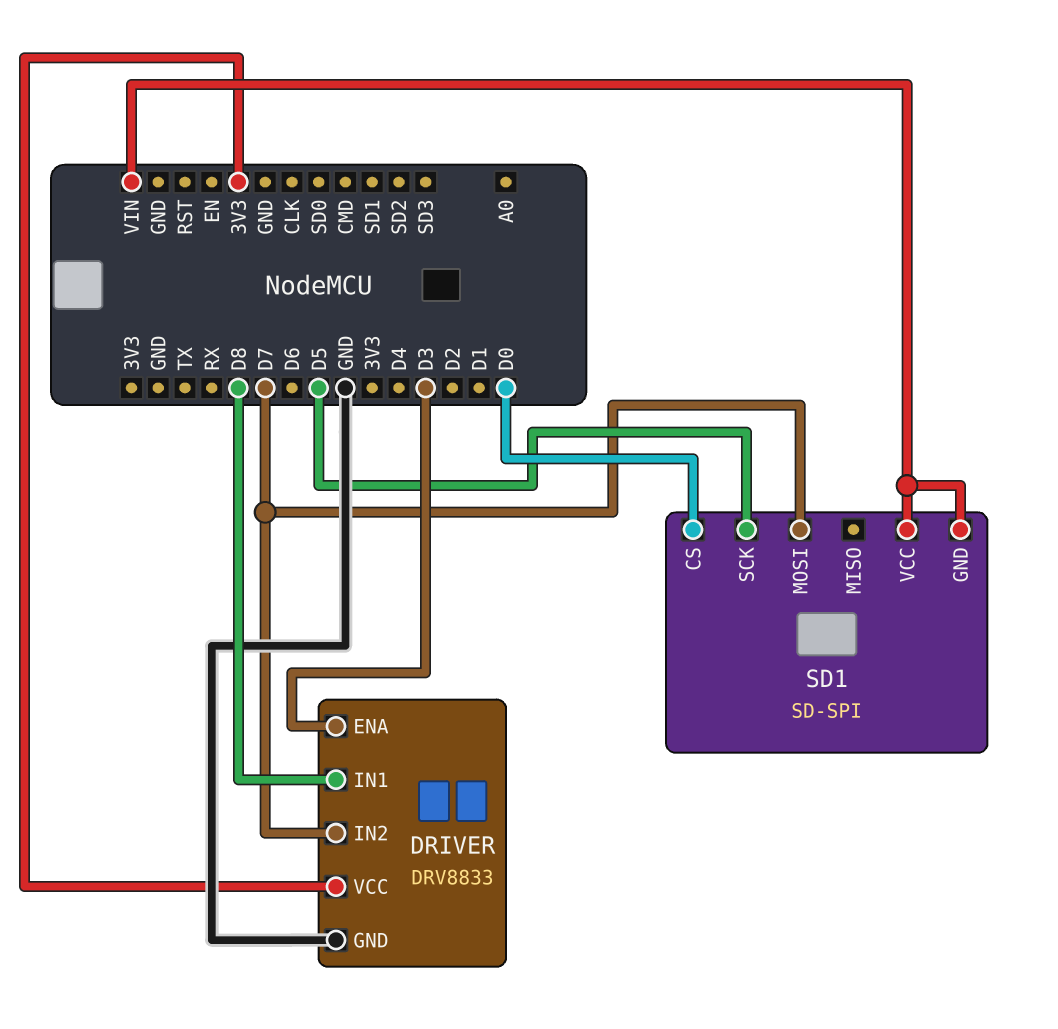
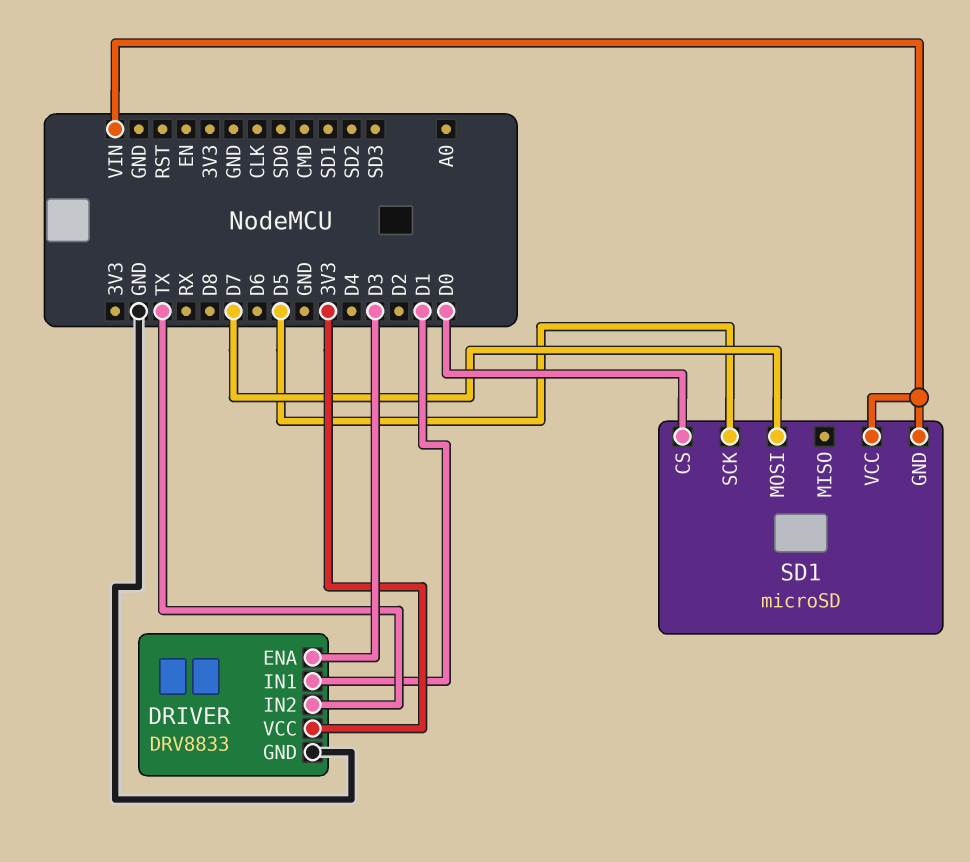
DRIVER pin IN1: D8 -> D1
DRIVER pin IN2: D7 -> TX
SD1: SD-SPI -> microSD

